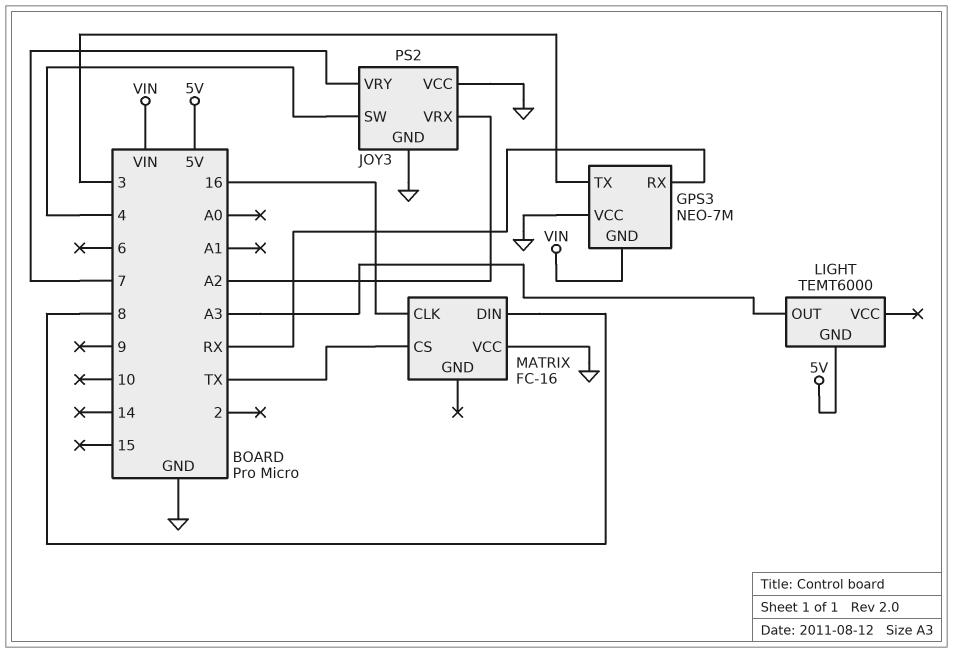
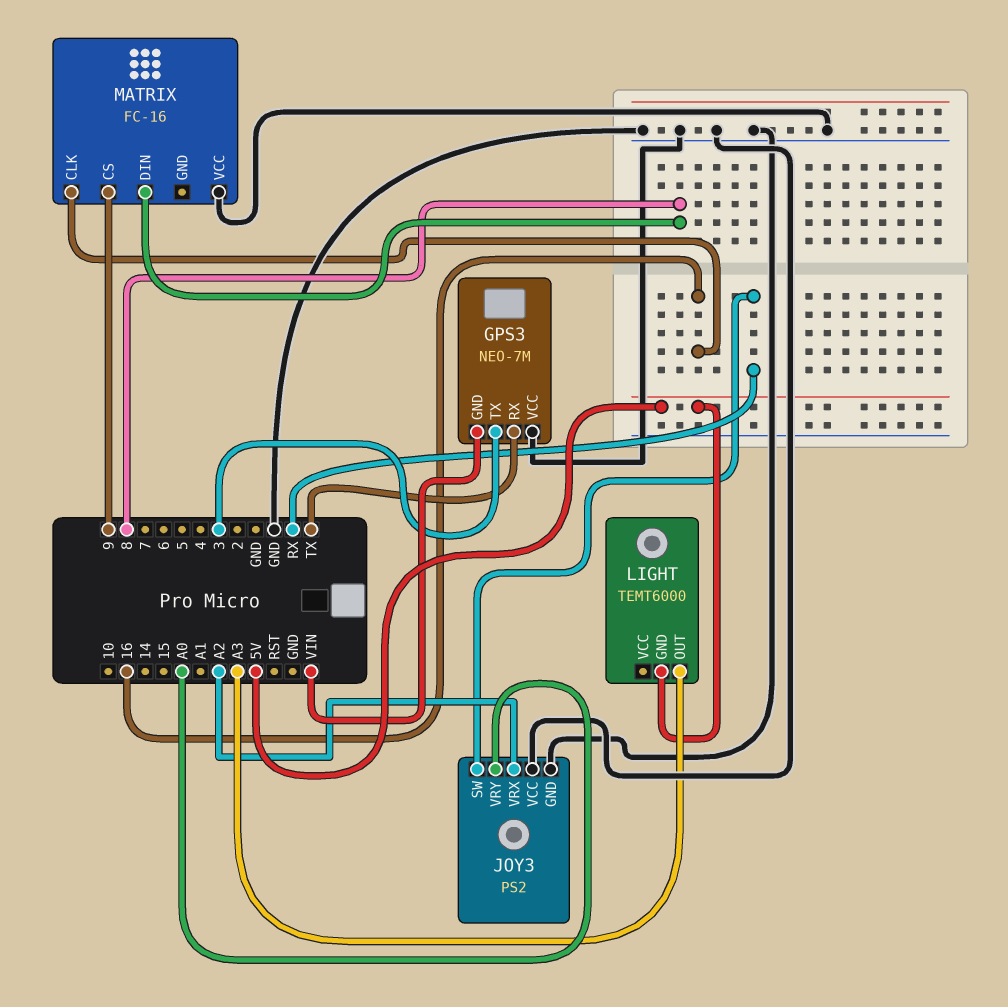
GPS3 pin RX: RX -> TX
JOY3 pin SW: 4 -> RX
JOY3 pin VRY: 7 -> A0
MATRIX pin CS: TX -> 9

